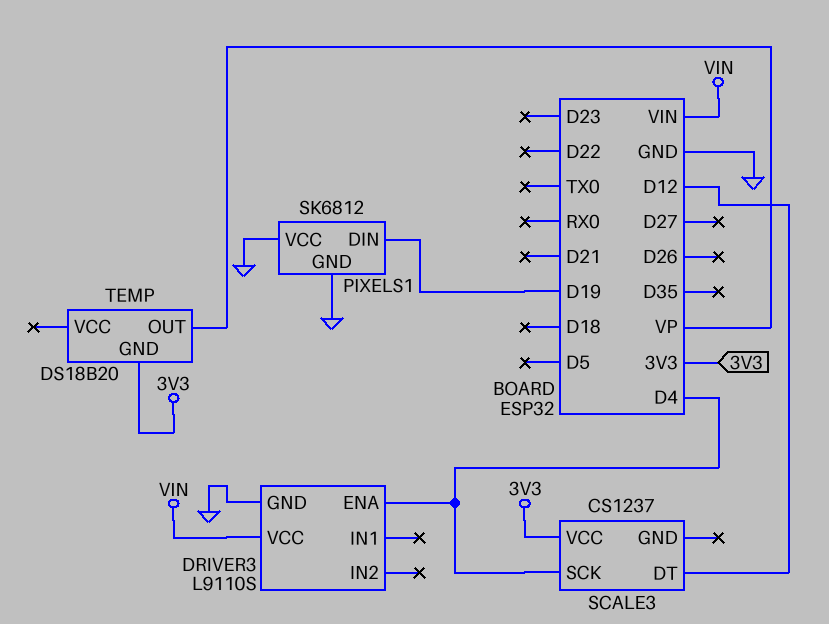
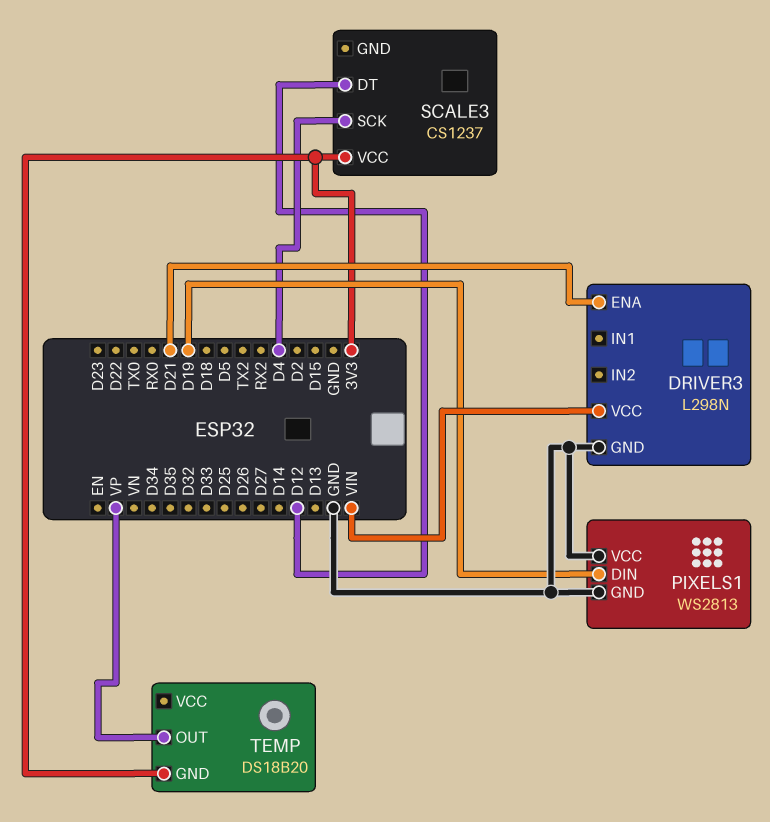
DRIVER3: L9110S -> L298N
DRIVER3 pin ENA: D4 -> D21
PIXELS1: SK6812 -> WS2813

